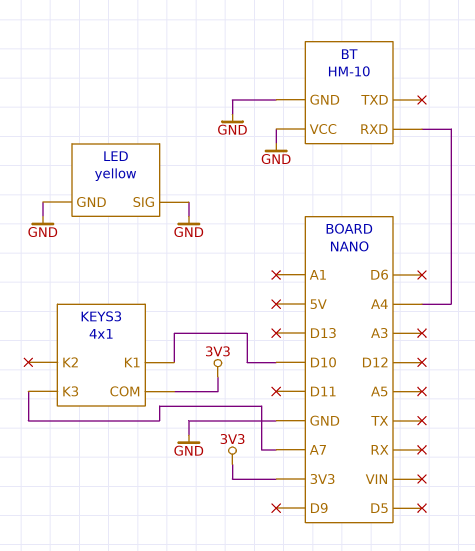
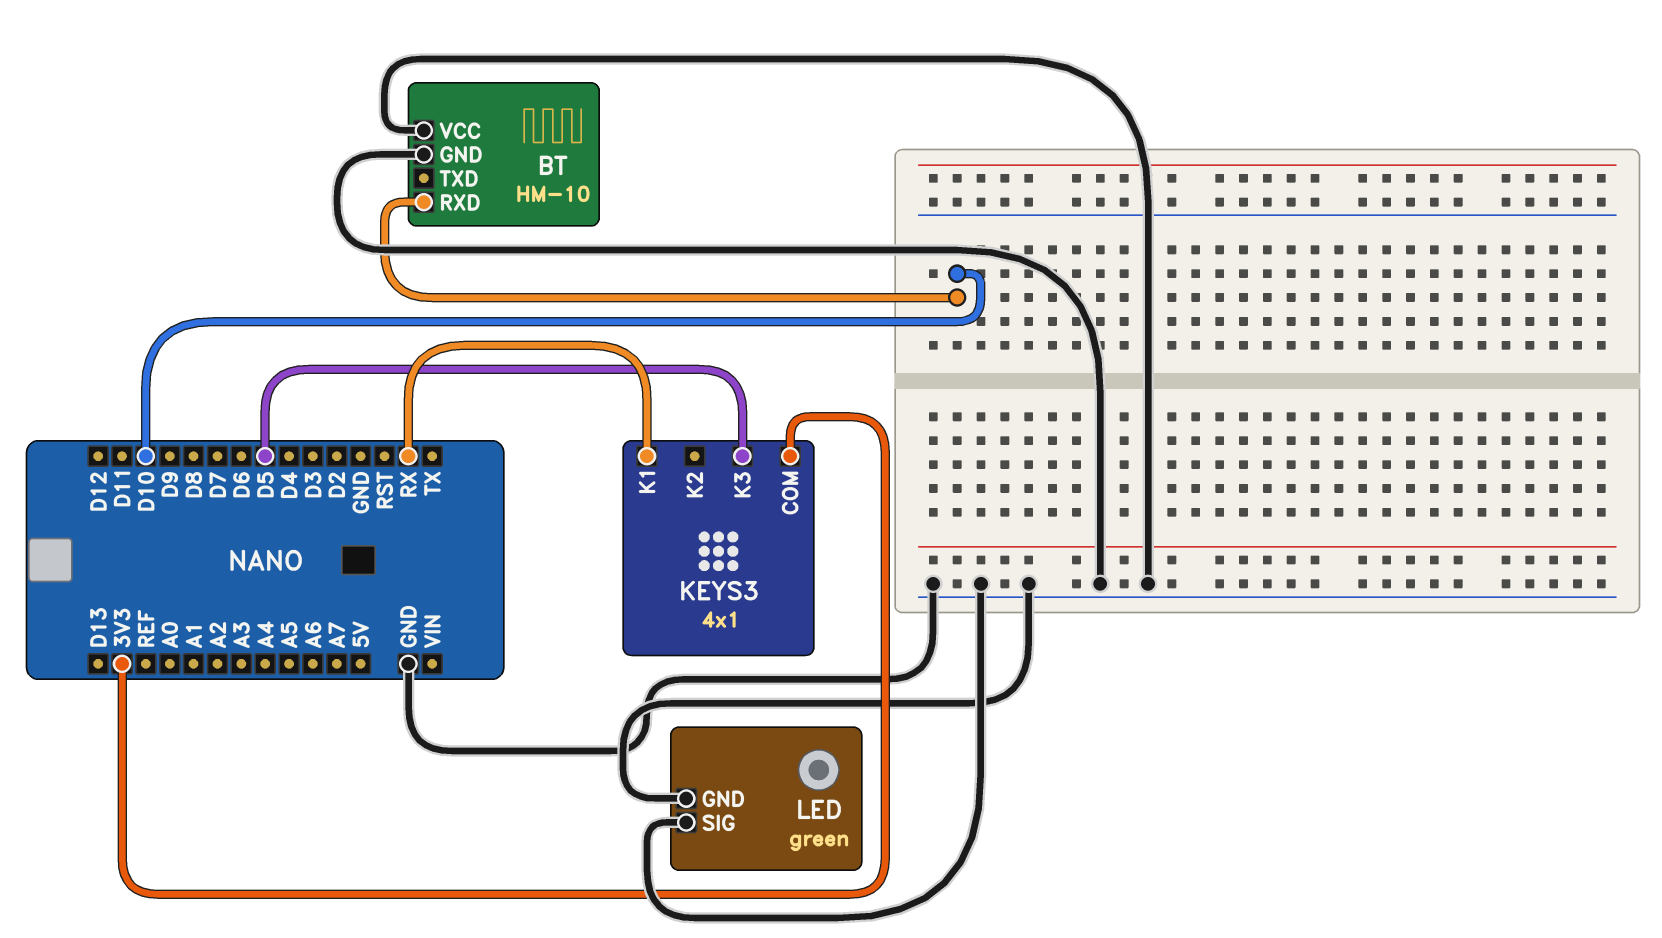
BT pin RXD: A4 -> D10
KEYS3 pin K1: D10 -> RX
KEYS3 pin K3: A7 -> D5
LED: yellow -> green

